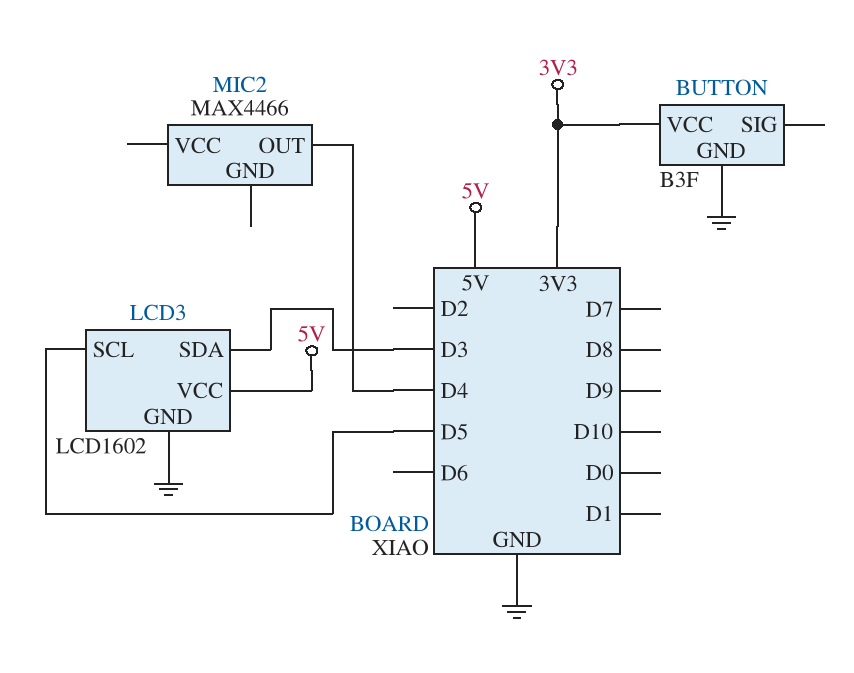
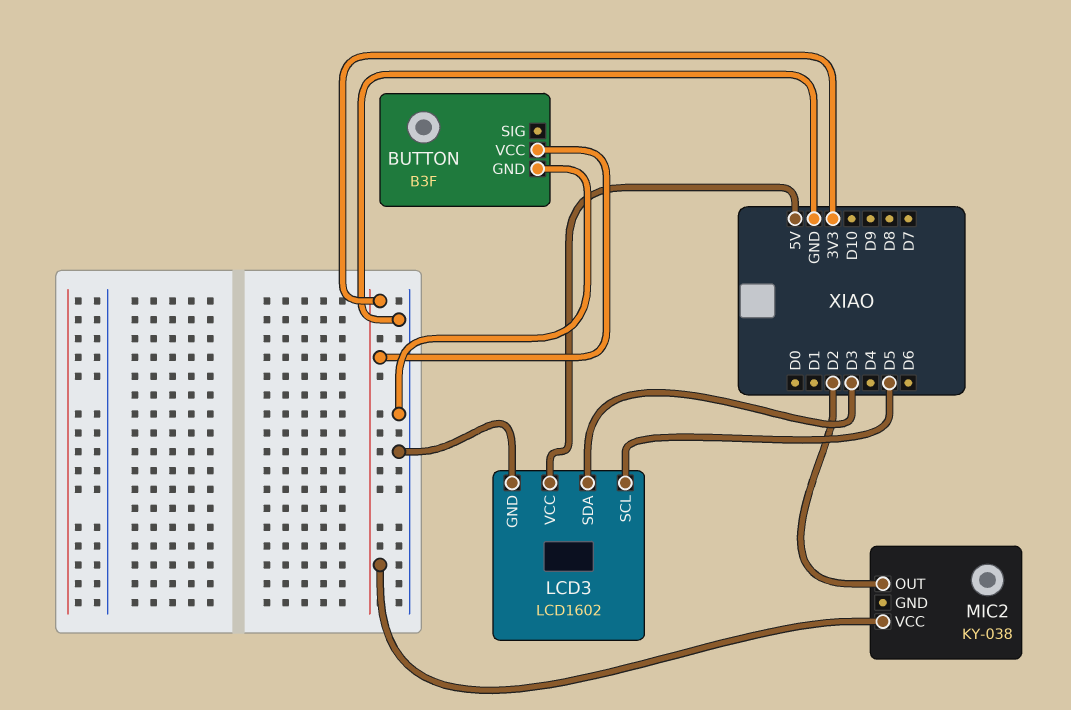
MIC2: MAX4466 -> KY-038
MIC2 pin OUT: D4 -> D2
MIC2 pin VCC: none -> 3V3

